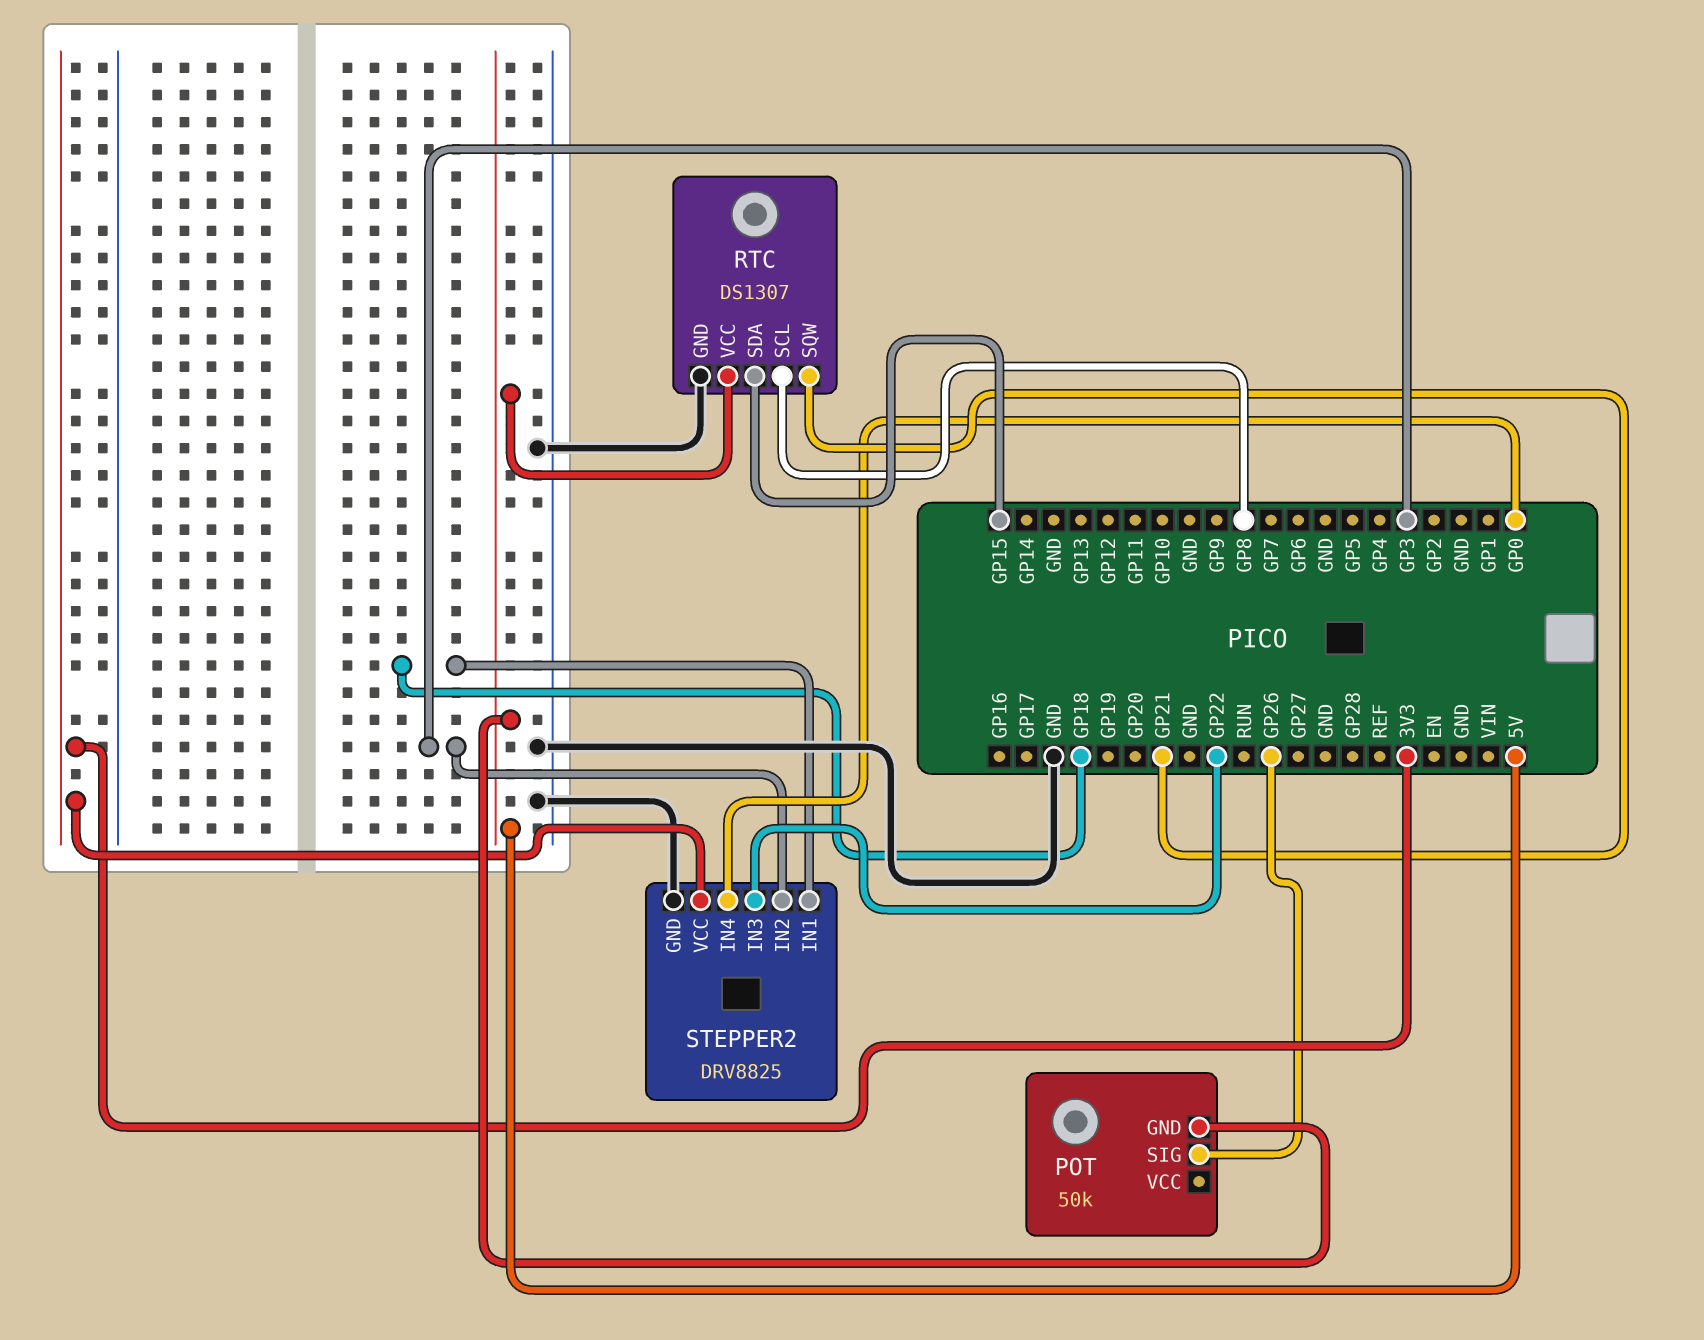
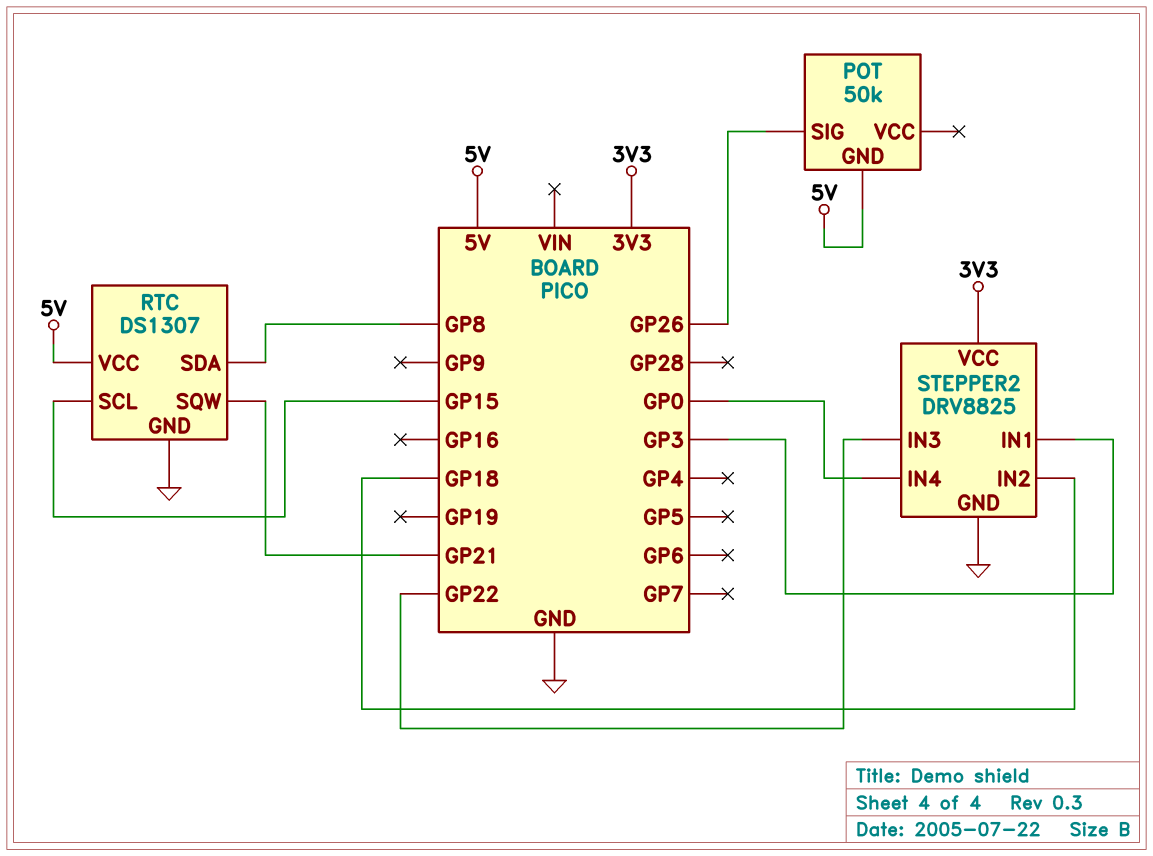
RTC pin SCL: GP8 -> GP15
RTC pin SDA: GP15 -> GP8
STEPPER2 pin IN1: GP18 -> GP3
STEPPER2 pin IN2: GP3 -> GP18

